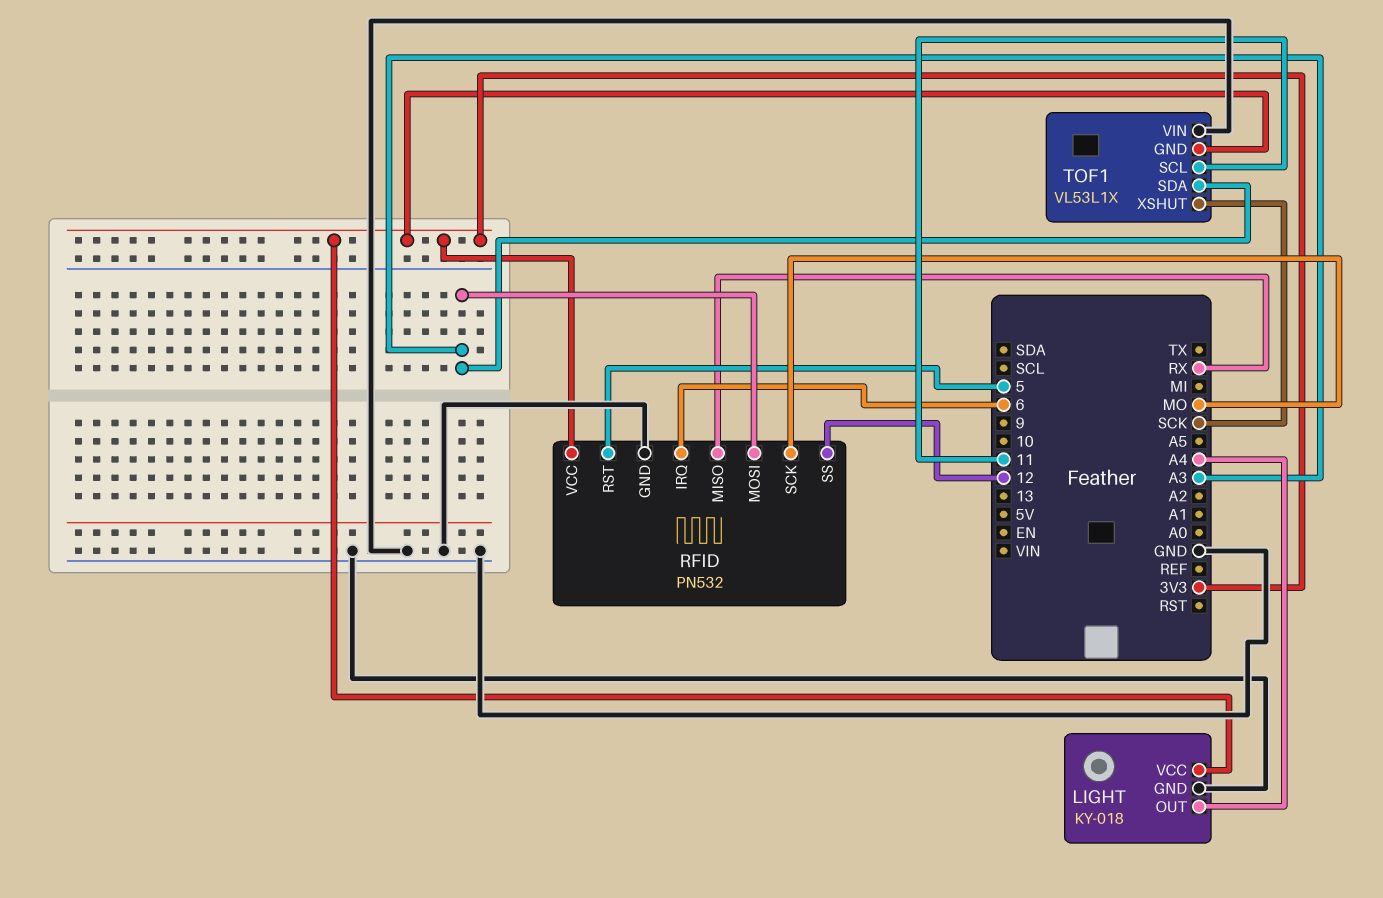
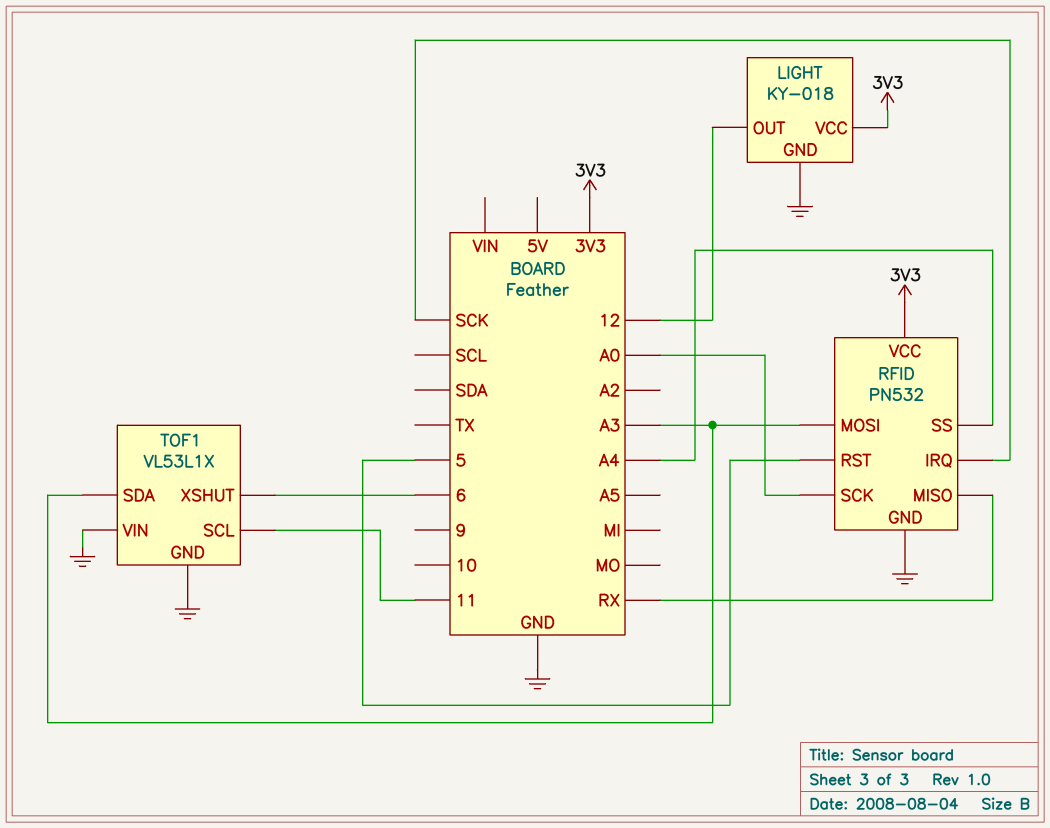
LIGHT pin OUT: A4 -> 12
RFID pin IRQ: 6 -> SCK
RFID pin SCK: MO -> A0
RFID pin SS: 12 -> A4
TOF1 pin GND: 3V3 -> GND
TOF1 pin XSHUT: SCK -> 6

